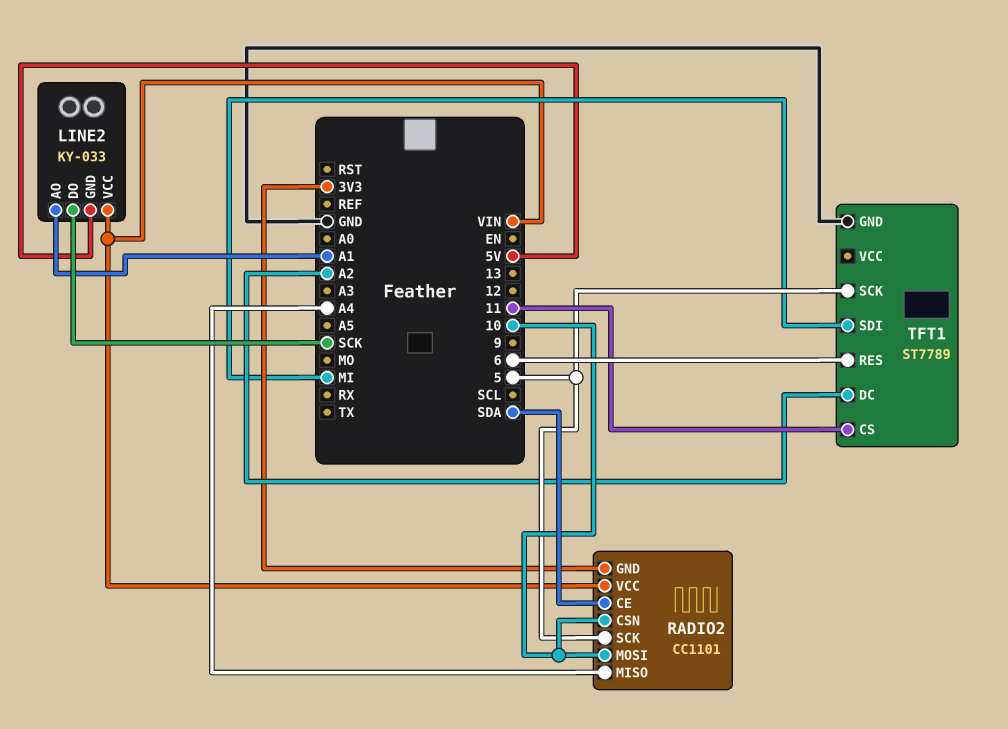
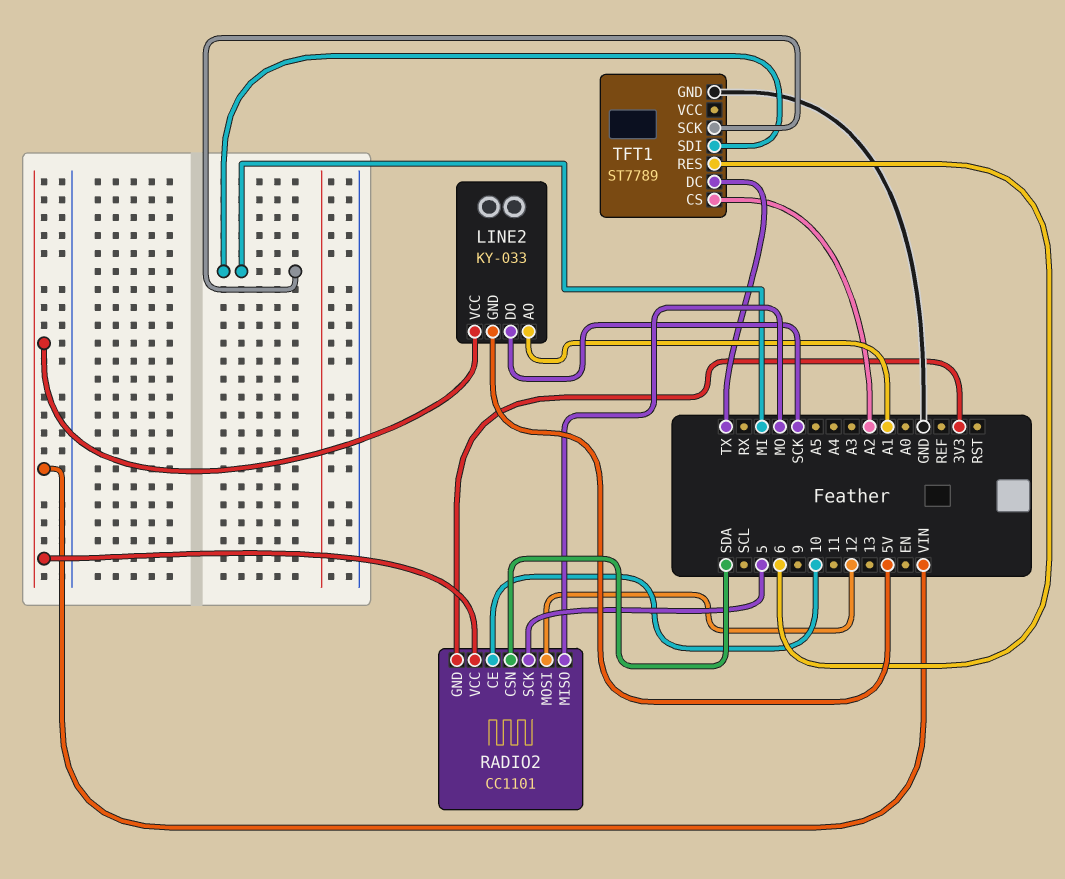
RADIO2 pin CE: SDA -> 10
RADIO2 pin CSN: 10 -> SDA
RADIO2 pin MISO: A4 -> MO
RADIO2 pin MOSI: 10 -> 12
TFT1 pin CS: 11 -> A2
TFT1 pin DC: A2 -> TX
TFT1 pin SCK: 5 -> MI

